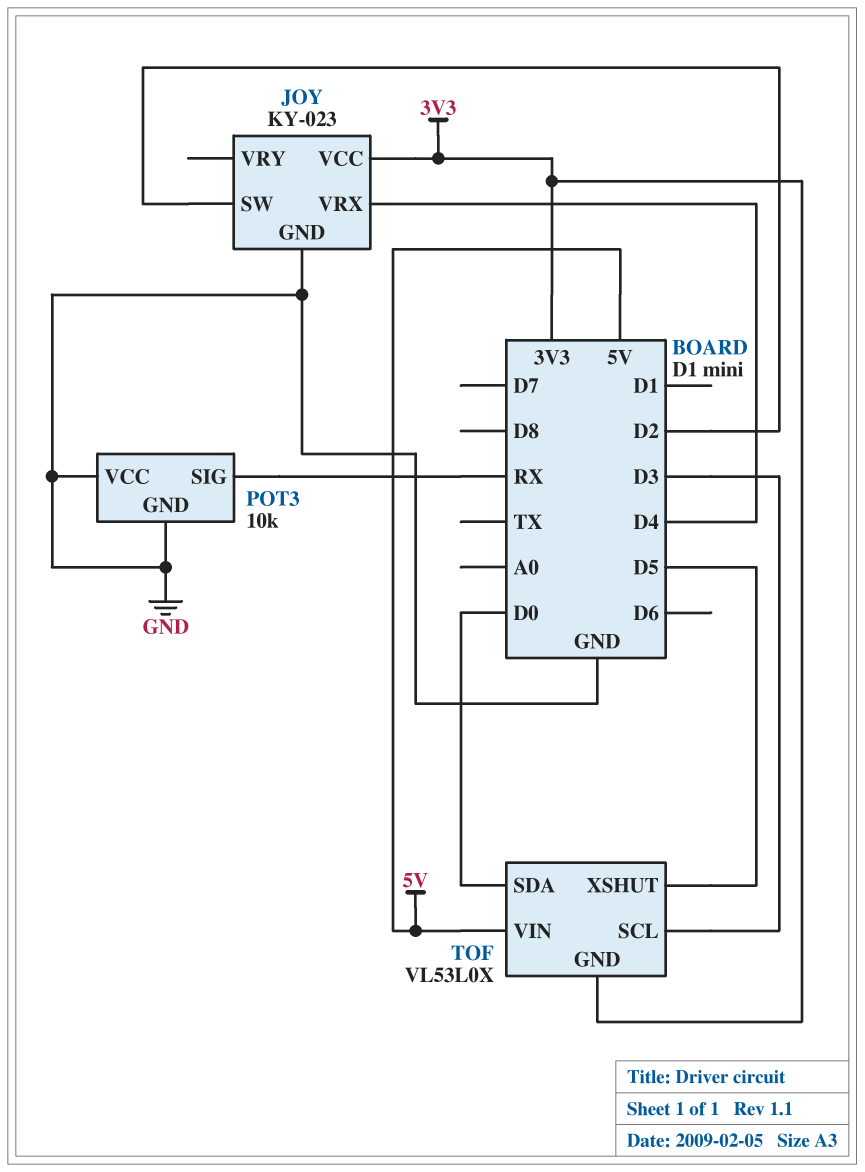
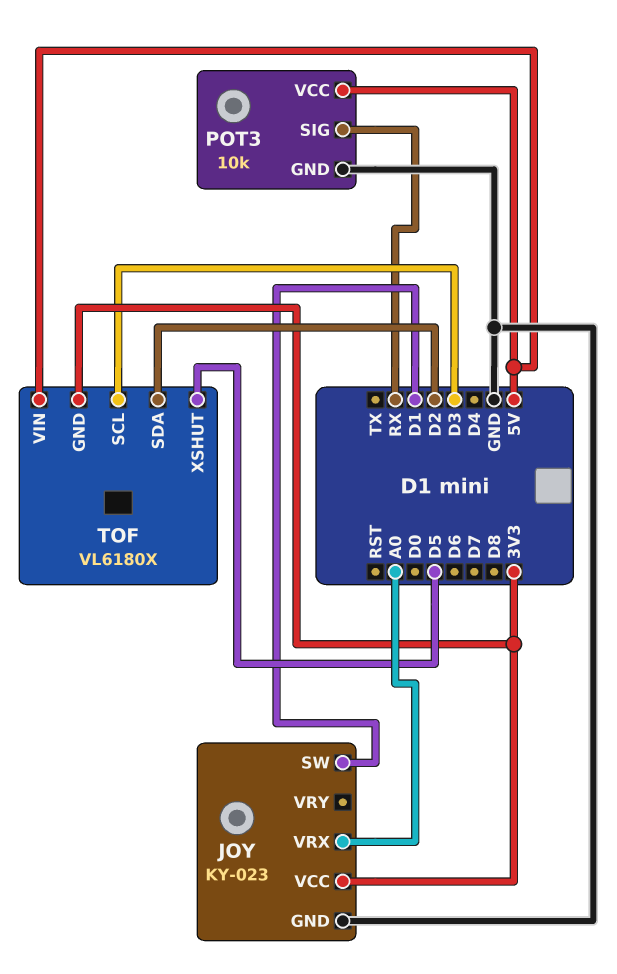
JOY pin SW: D2 -> D1
JOY pin VRX: D4 -> A0
POT3 pin VCC: GND -> 5V
TOF: VL53L0X -> VL6180X
TOF pin SDA: D0 -> D2

